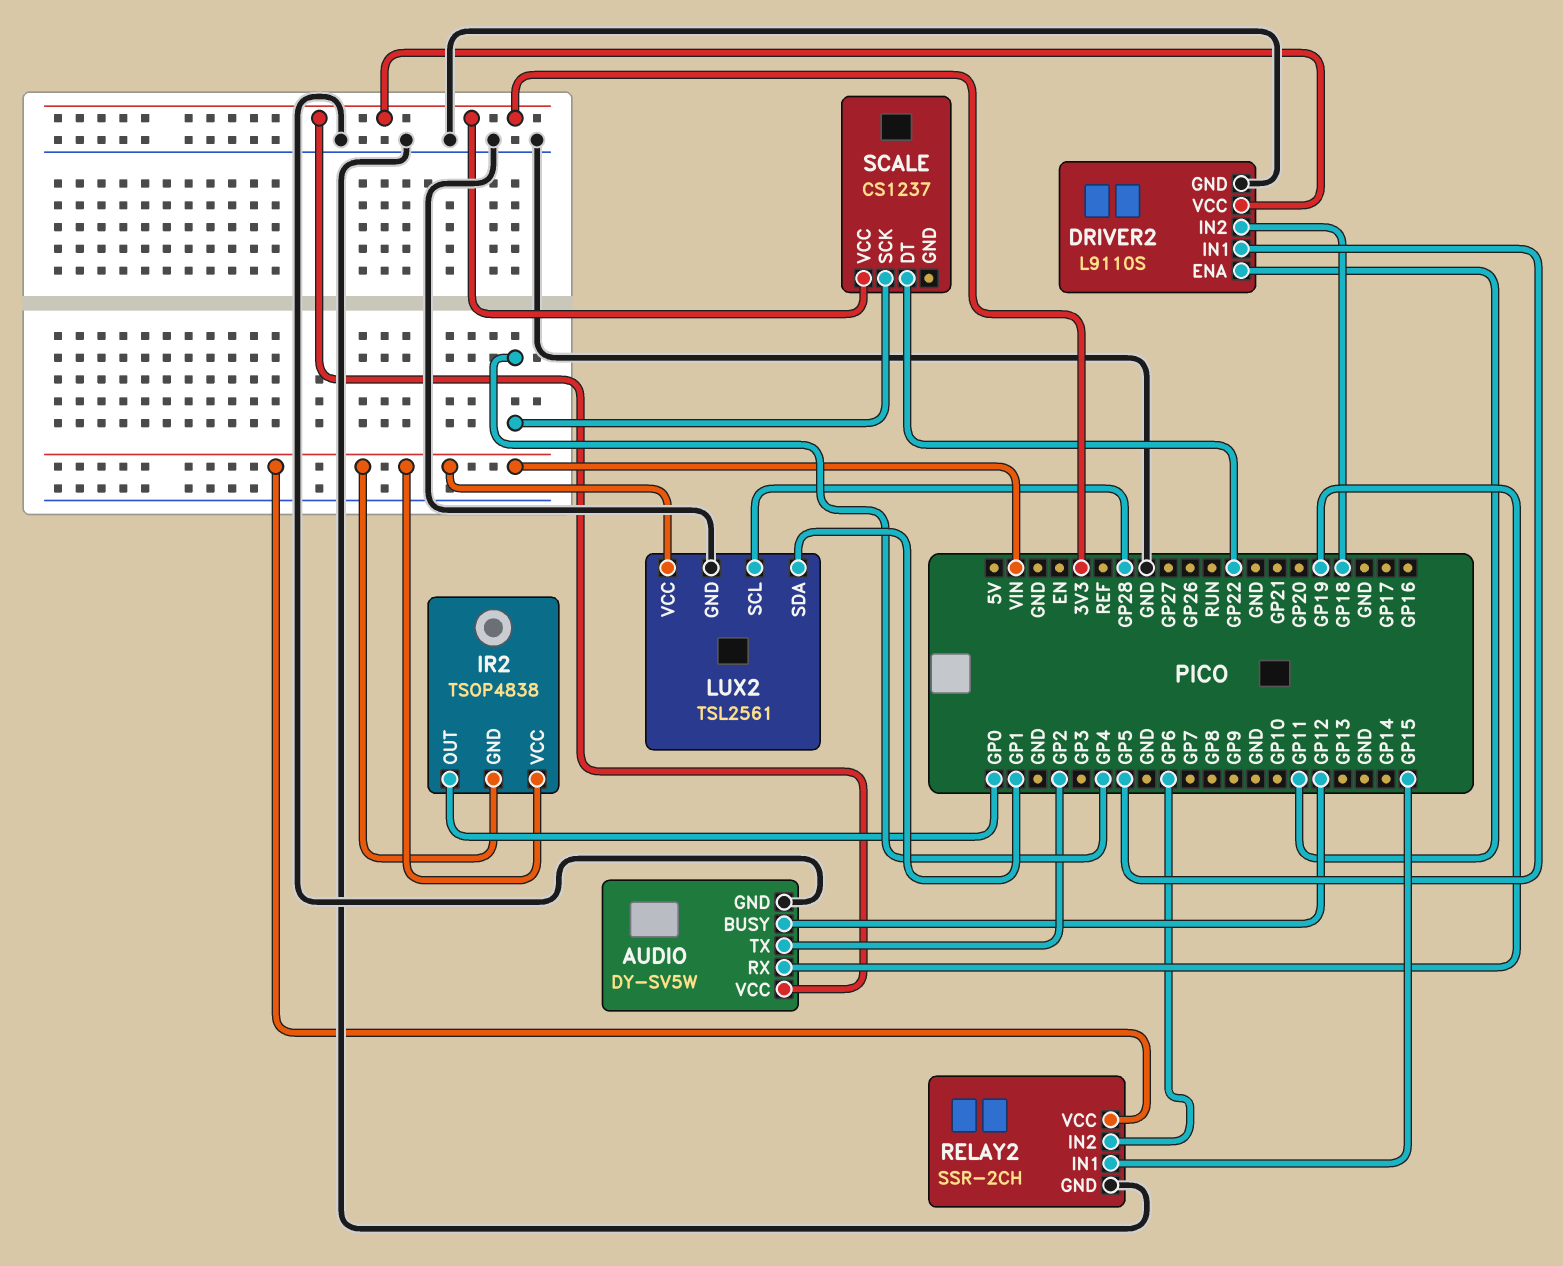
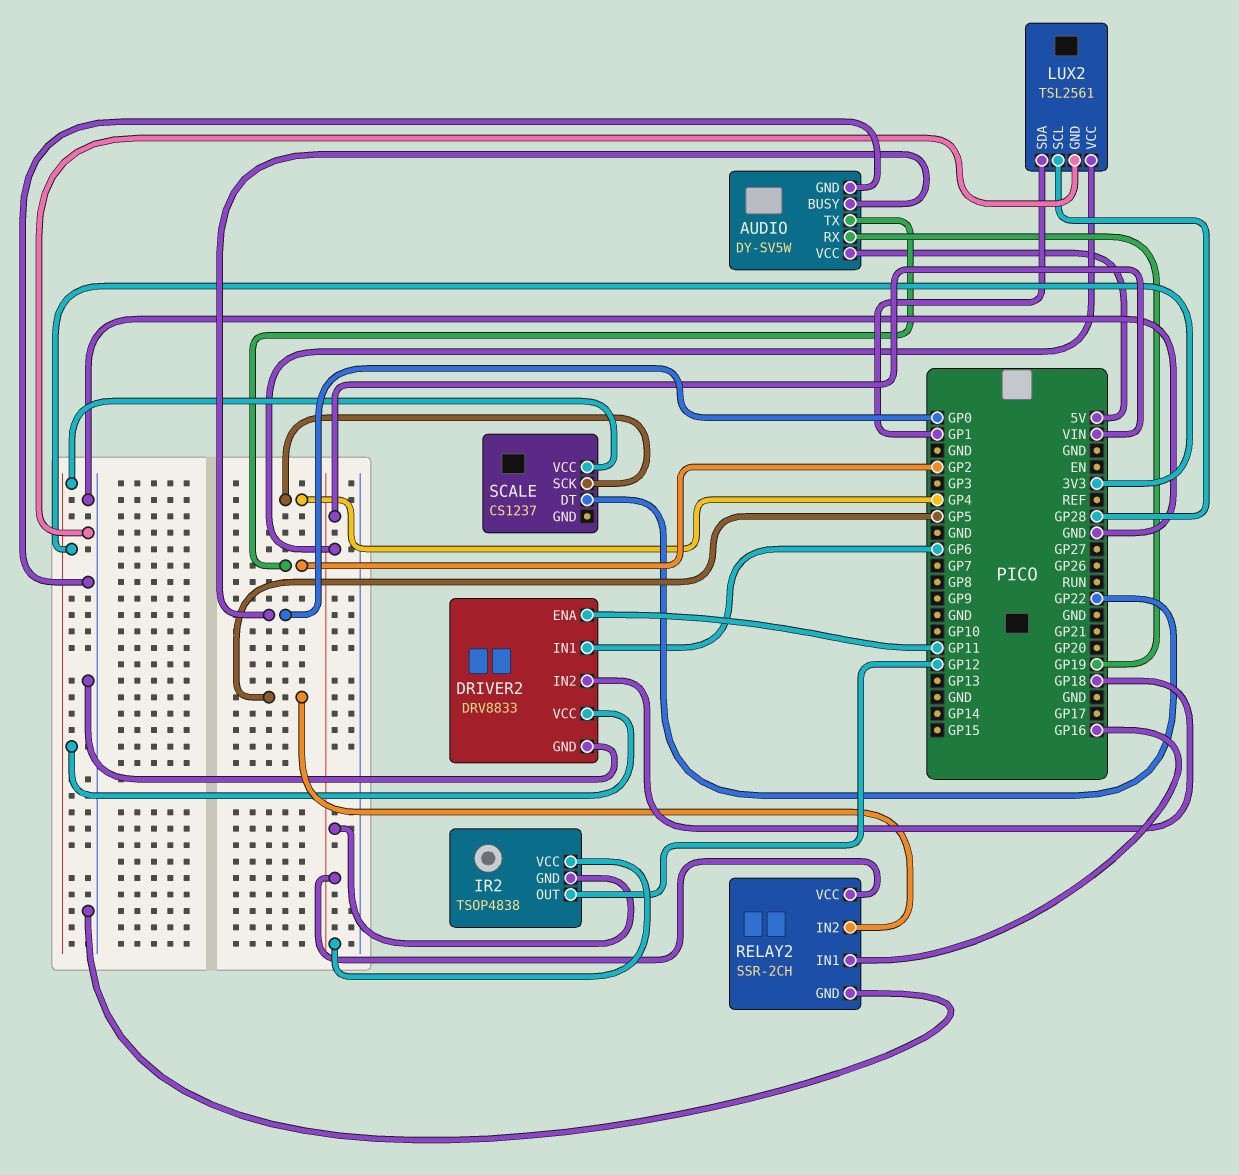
AUDIO pin BUSY: GP12 -> GP0
AUDIO pin VCC: 3V3 -> 5V
DRIVER2: L9110S -> DRV8833
DRIVER2 pin IN1: GP5 -> GP6
IR2 pin OUT: GP0 -> GP12
RELAY2 pin IN1: GP15 -> GP16
RELAY2 pin IN2: GP6 -> GP5

